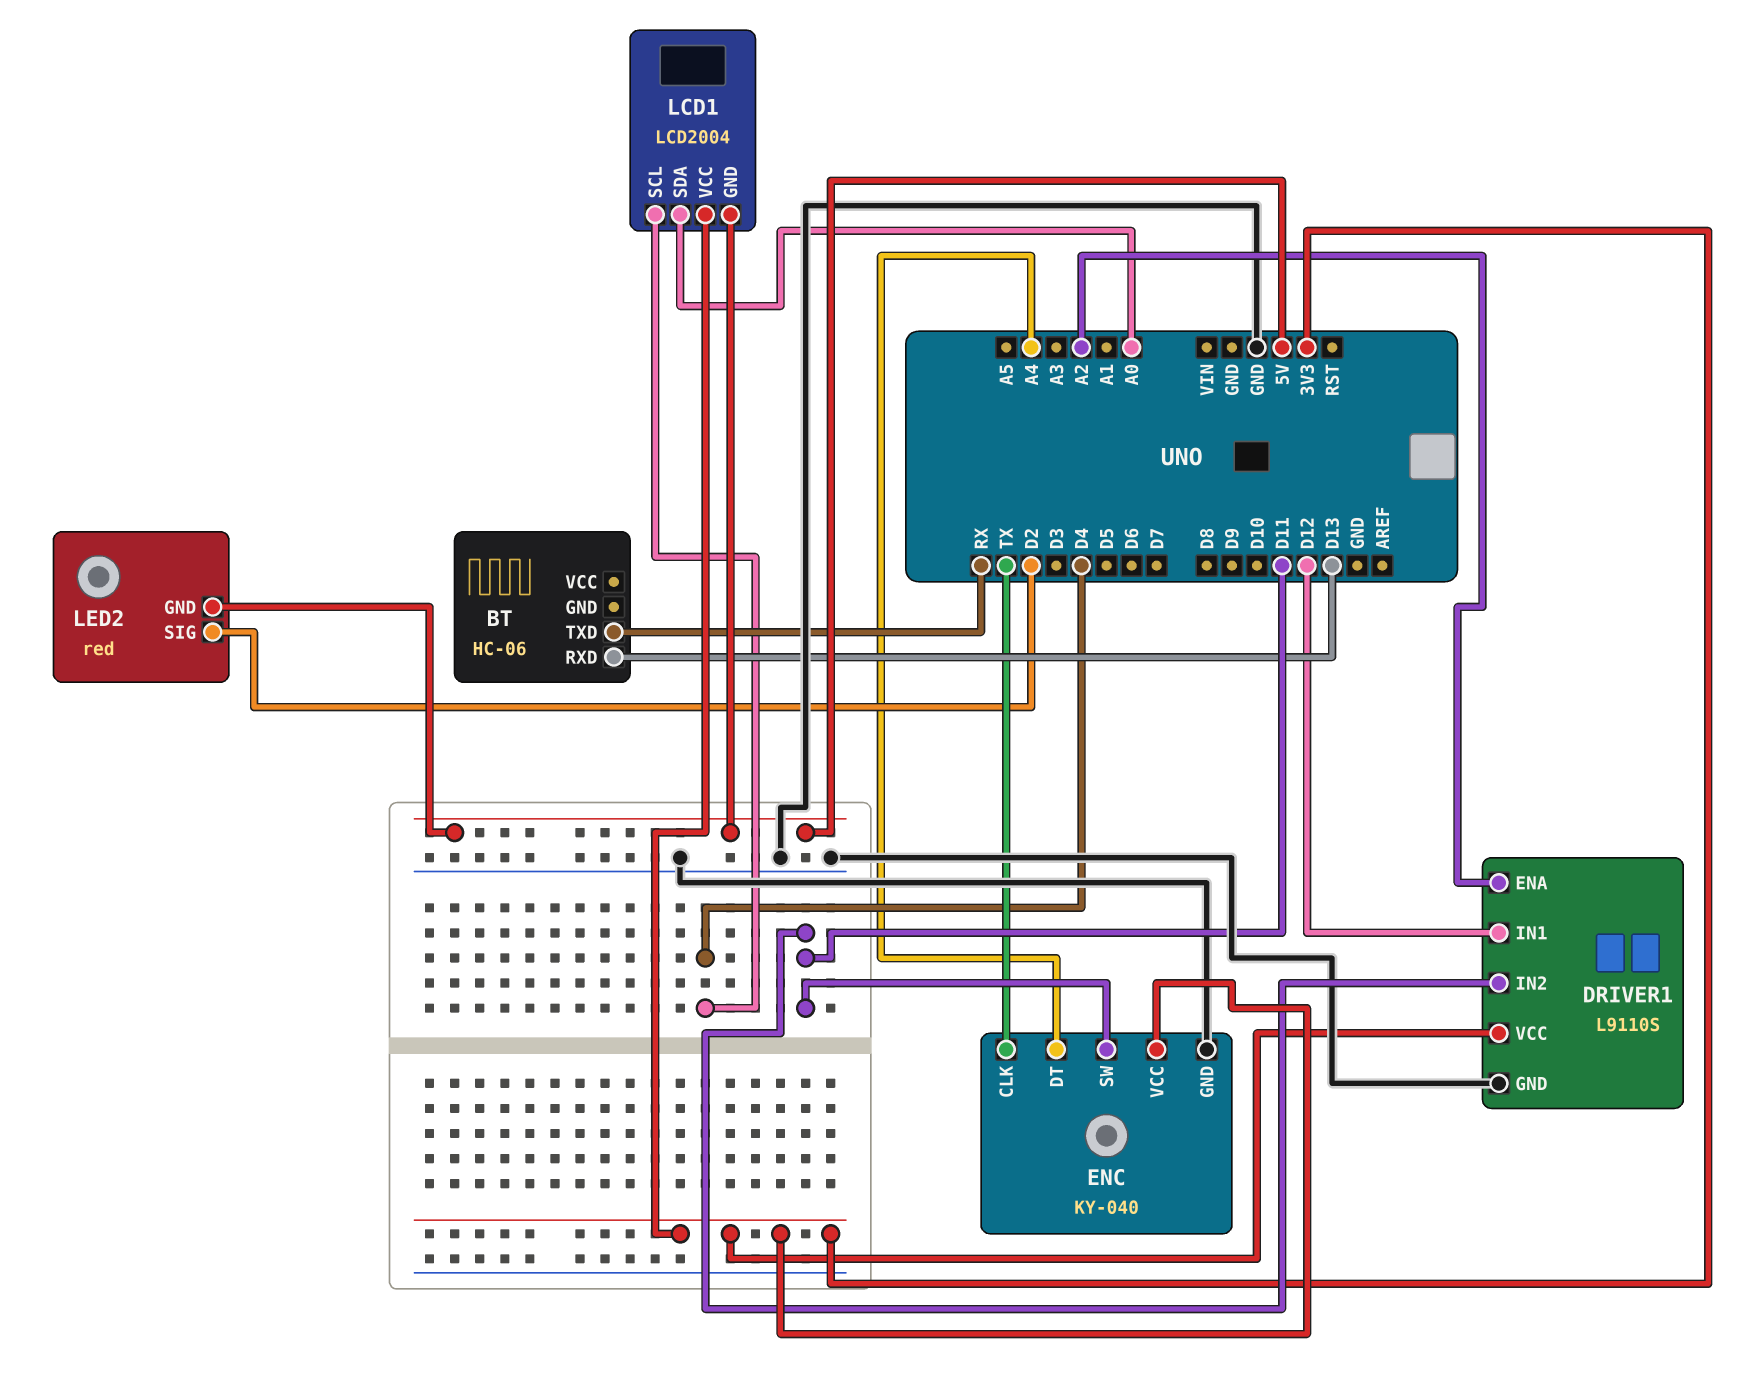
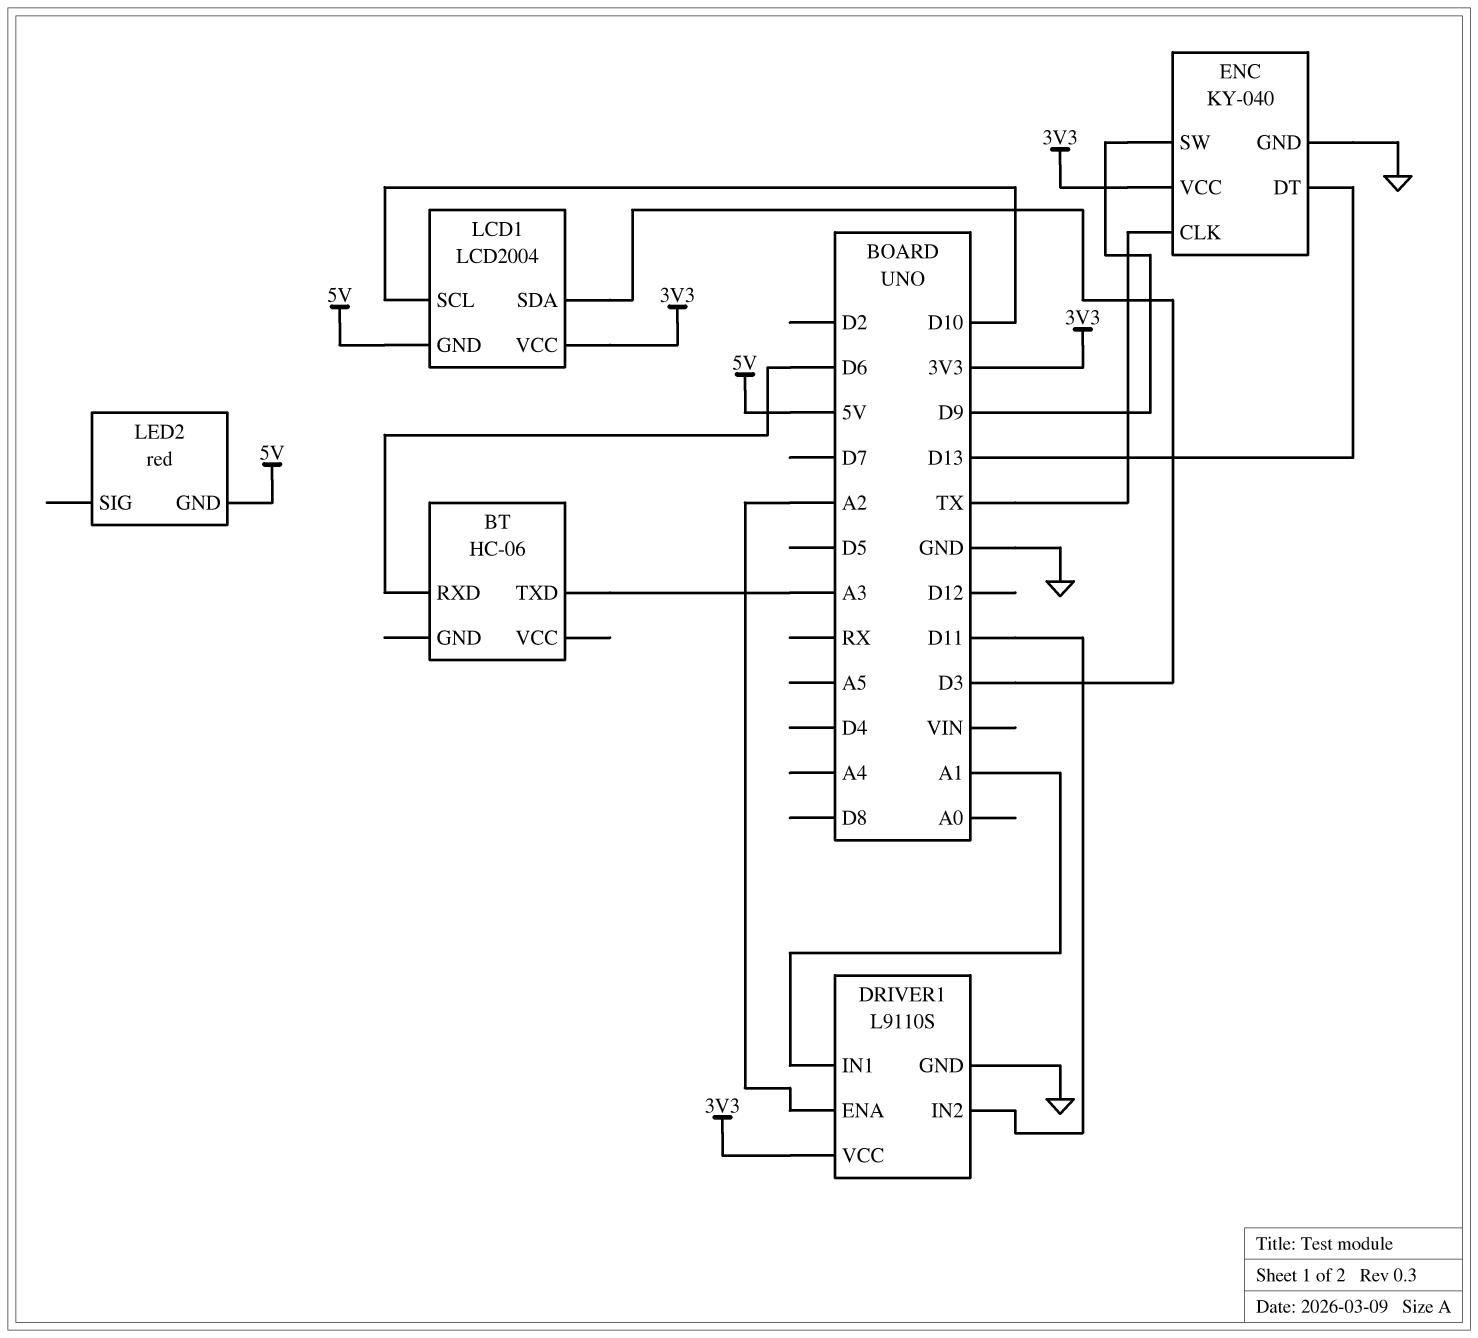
BT pin RXD: D13 -> D6
BT pin TXD: RX -> A3
DRIVER1 pin IN1: D12 -> A1
ENC pin DT: A4 -> D13
ENC pin SW: D11 -> D9
LCD1 pin SCL: D4 -> D10
LCD1 pin SDA: A0 -> D3
LED2 pin SIG: D2 -> none

